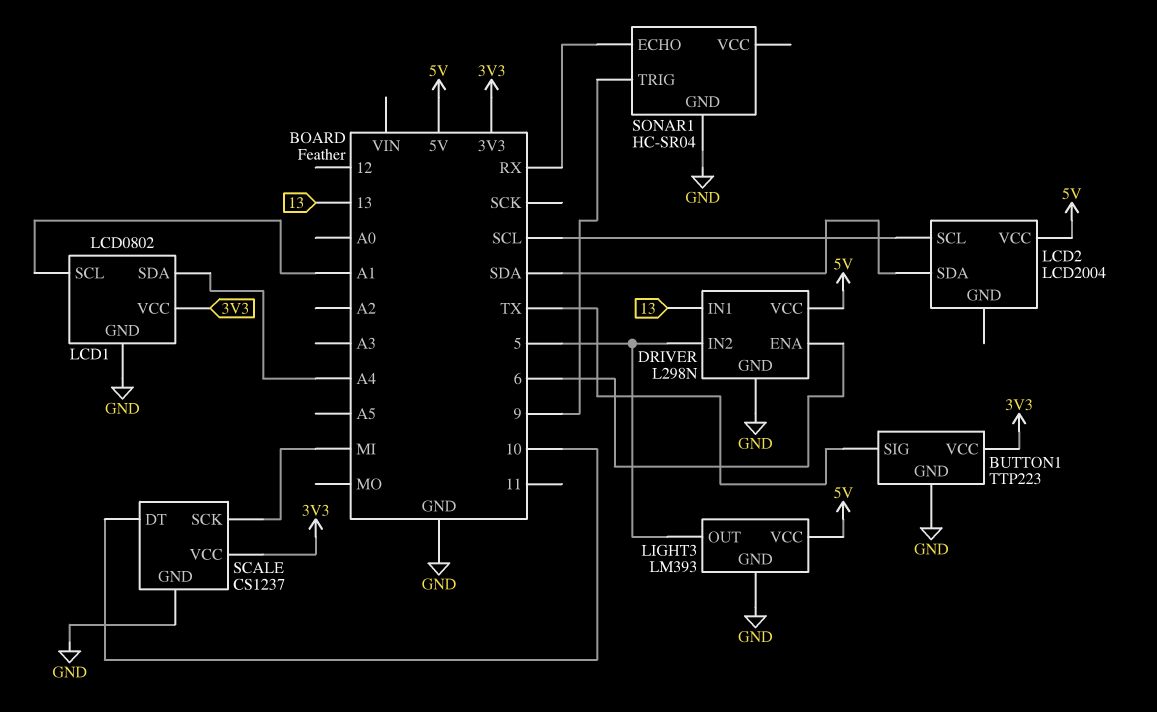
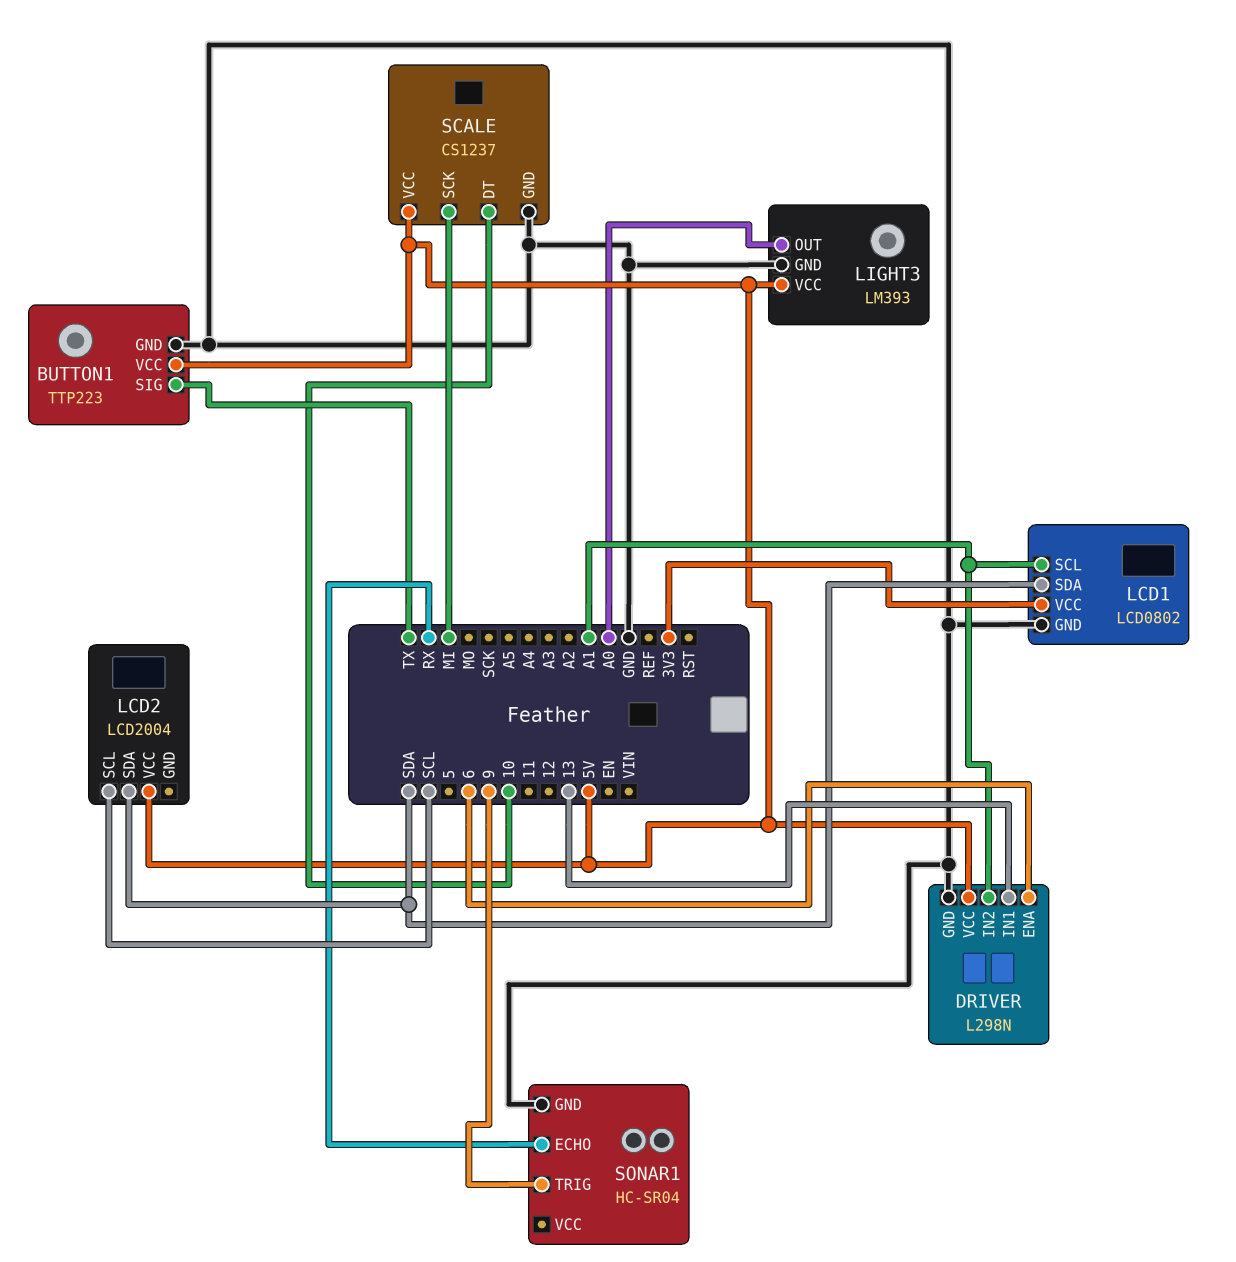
BUTTON1 pin VCC: 3V3 -> 5V
DRIVER pin IN2: 5 -> A1
LCD1 pin SDA: A4 -> SDA
LIGHT3 pin OUT: 5 -> A0
SCALE pin VCC: 3V3 -> 5V

